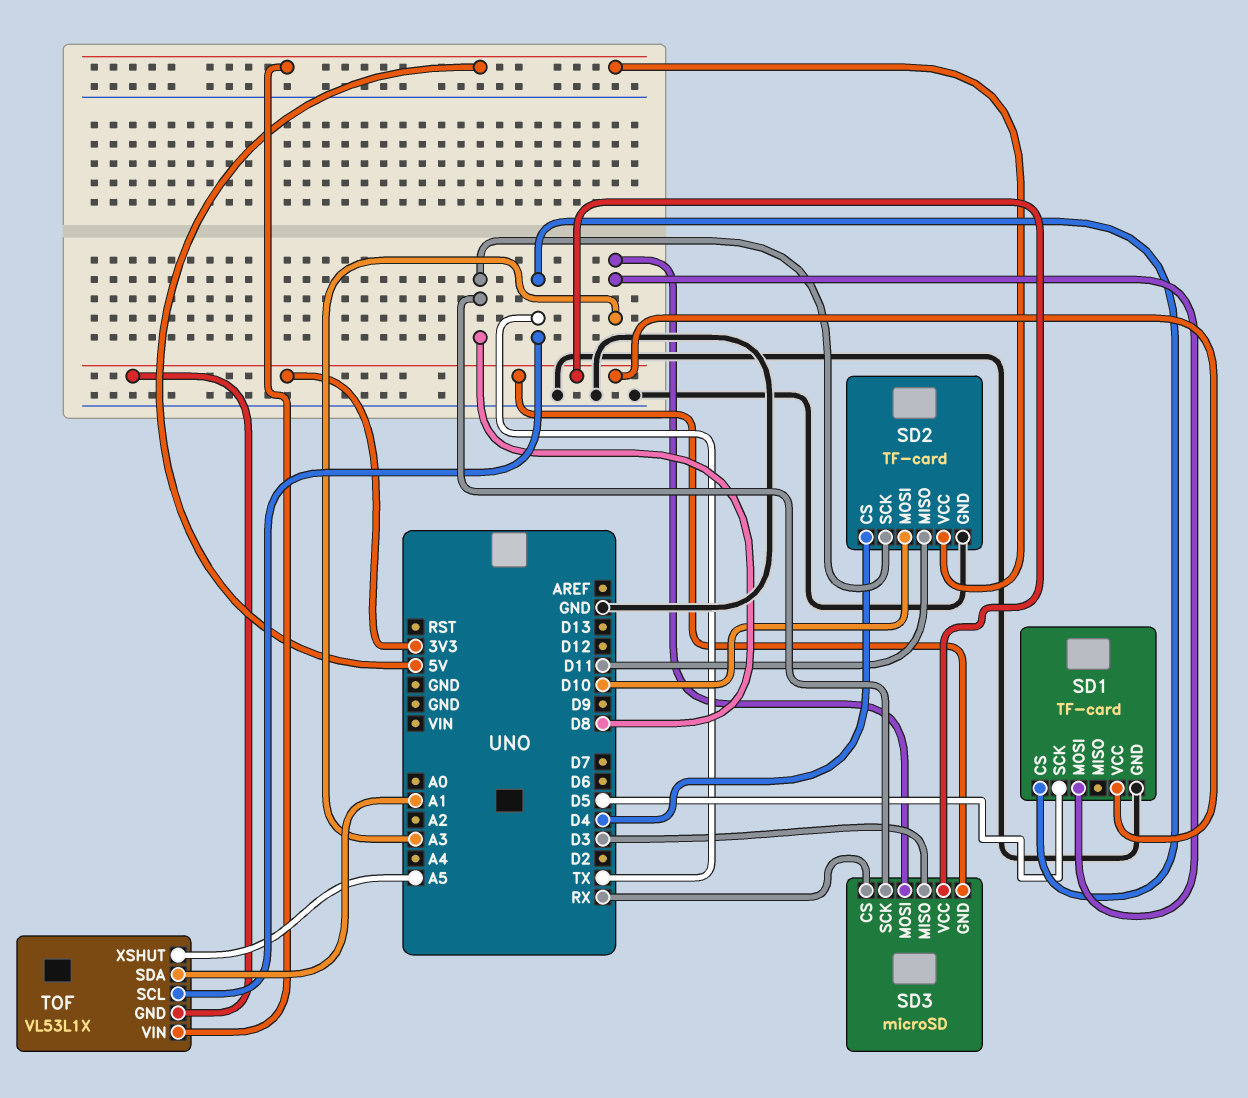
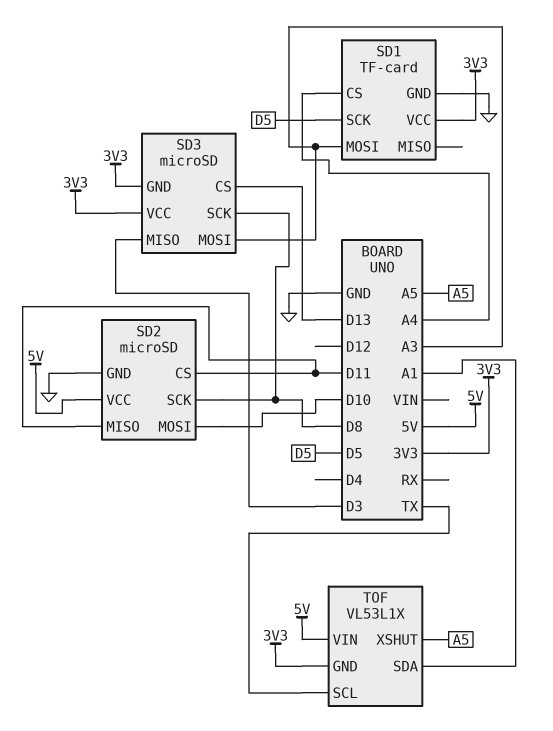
SD1 pin CS: TX -> A4
SD2: TF-card -> microSD
SD2 pin CS: D4 -> D11
SD3 pin CS: RX -> D13

